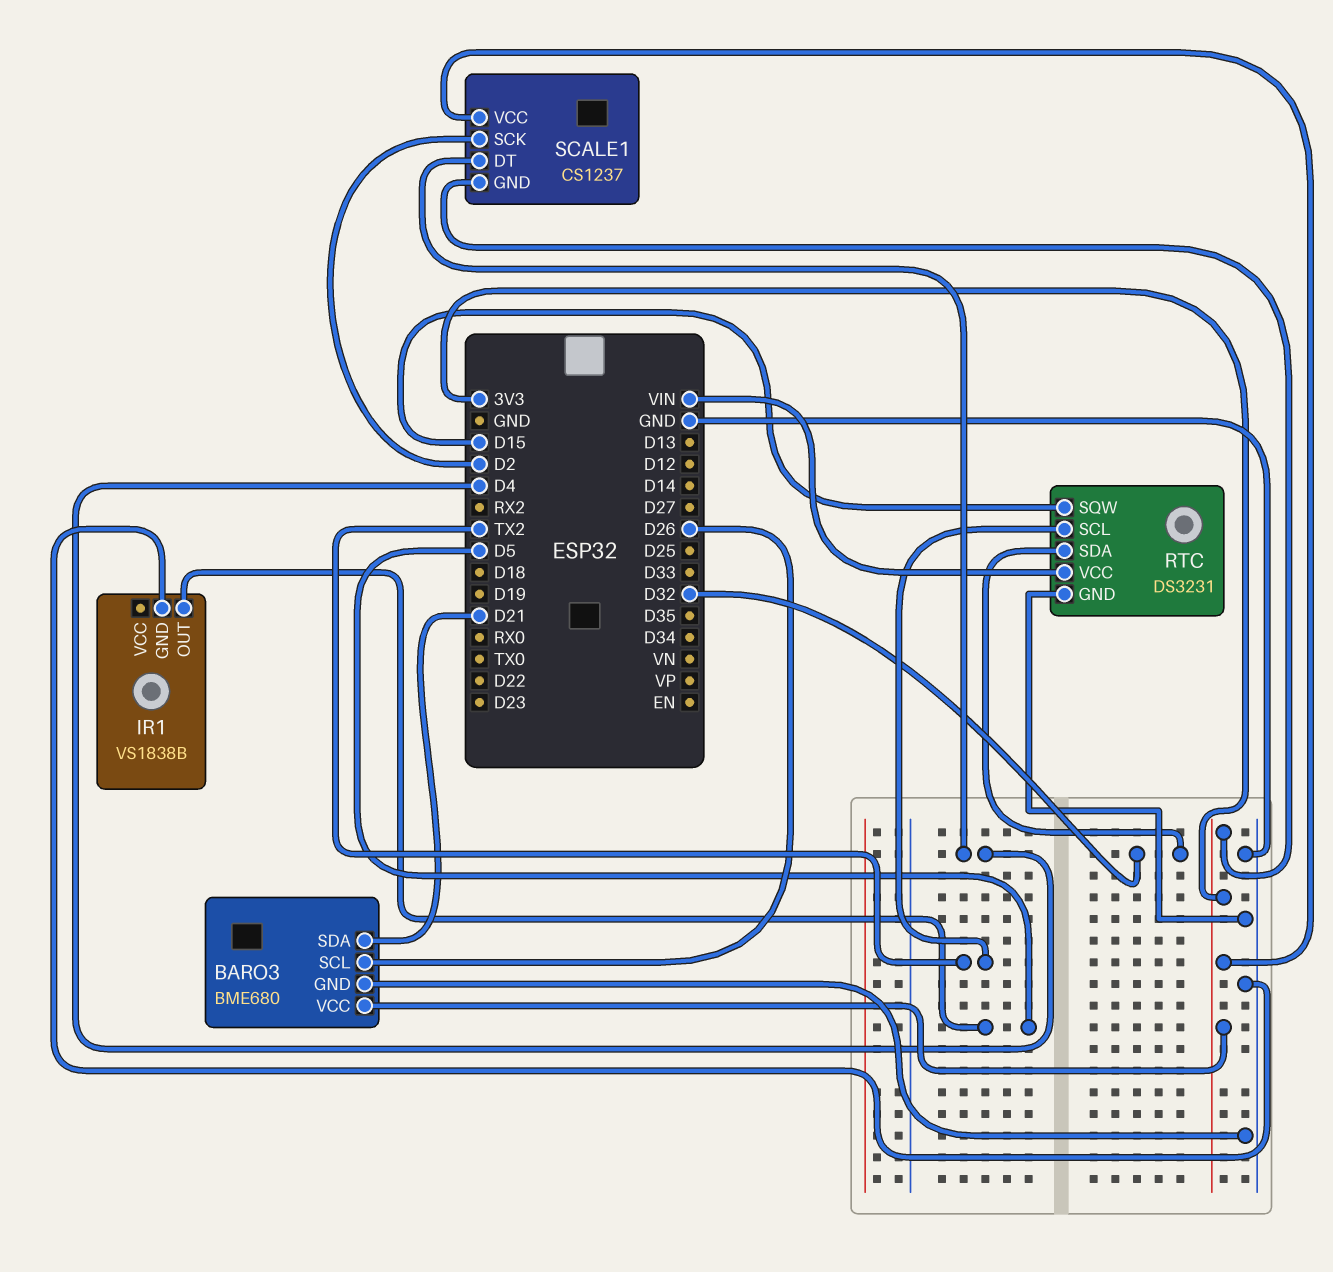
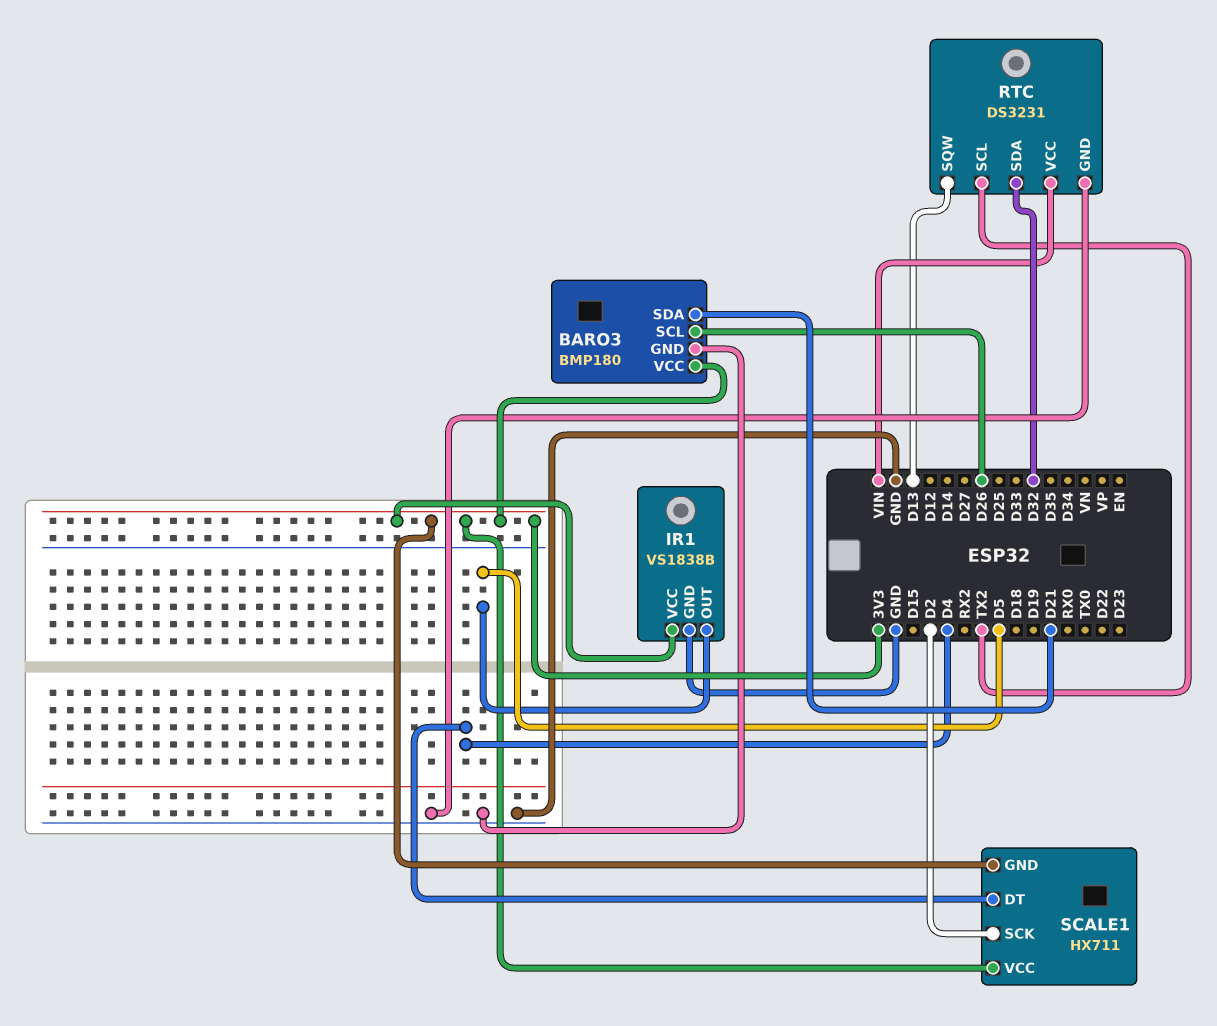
BARO3: BME680 -> BMP180
IR1 pin VCC: none -> 3V3
RTC pin SQW: D15 -> D13
SCALE1: CS1237 -> HX711

